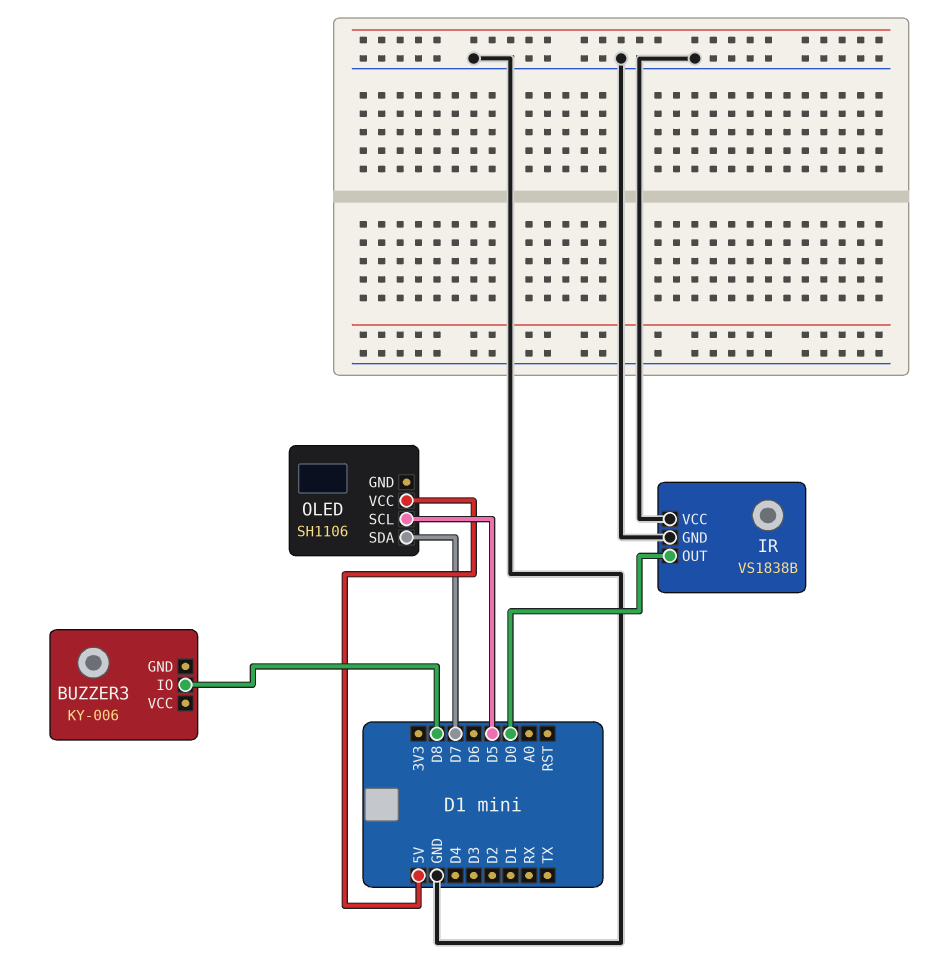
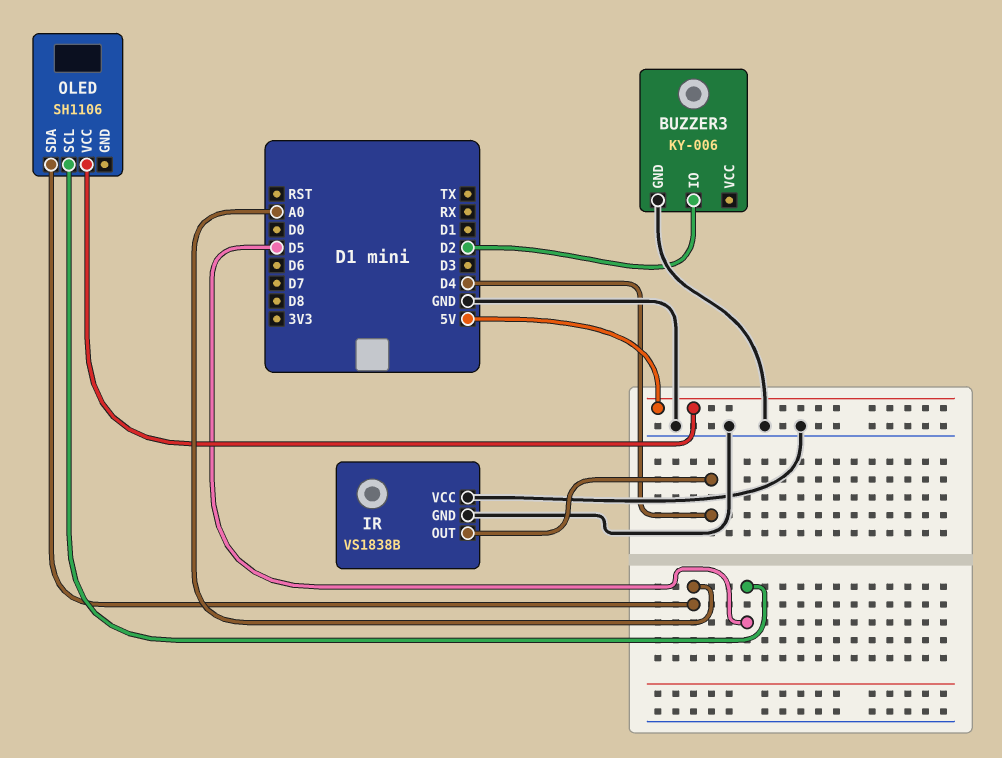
BUZZER3 pin GND: none -> GND
BUZZER3 pin IO: D8 -> D2
IR pin OUT: D0 -> D4
OLED pin SDA: D7 -> A0

